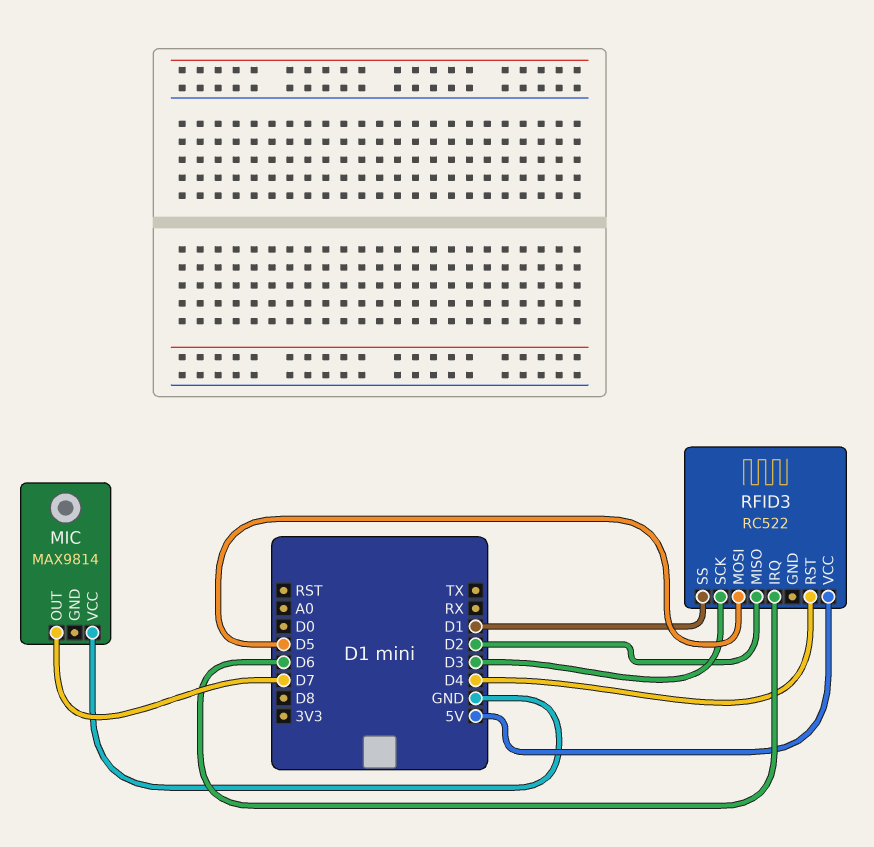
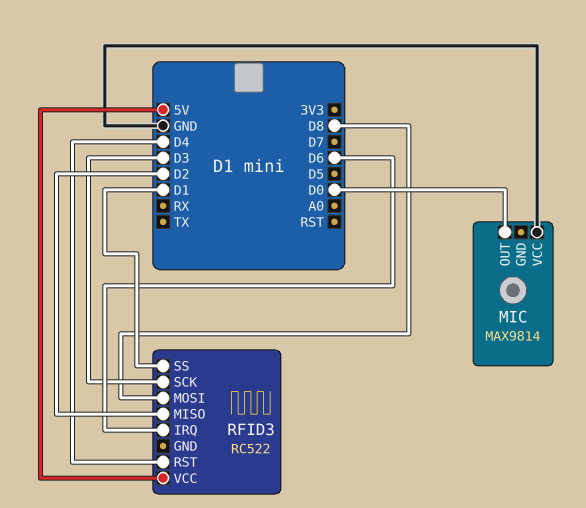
MIC pin OUT: D7 -> D0
RFID3 pin MOSI: D5 -> D8

